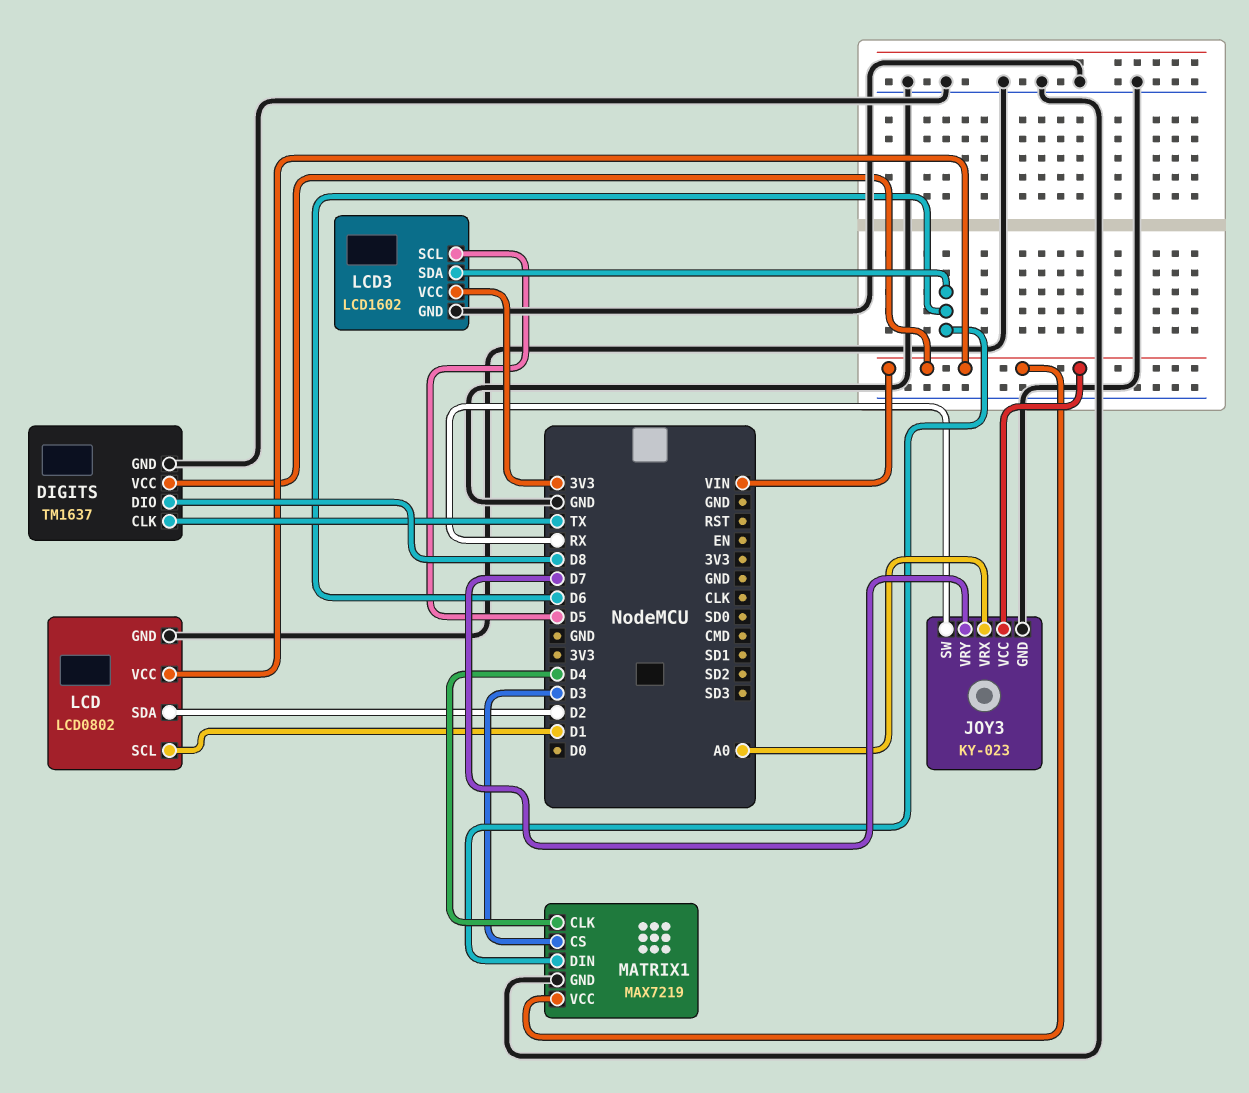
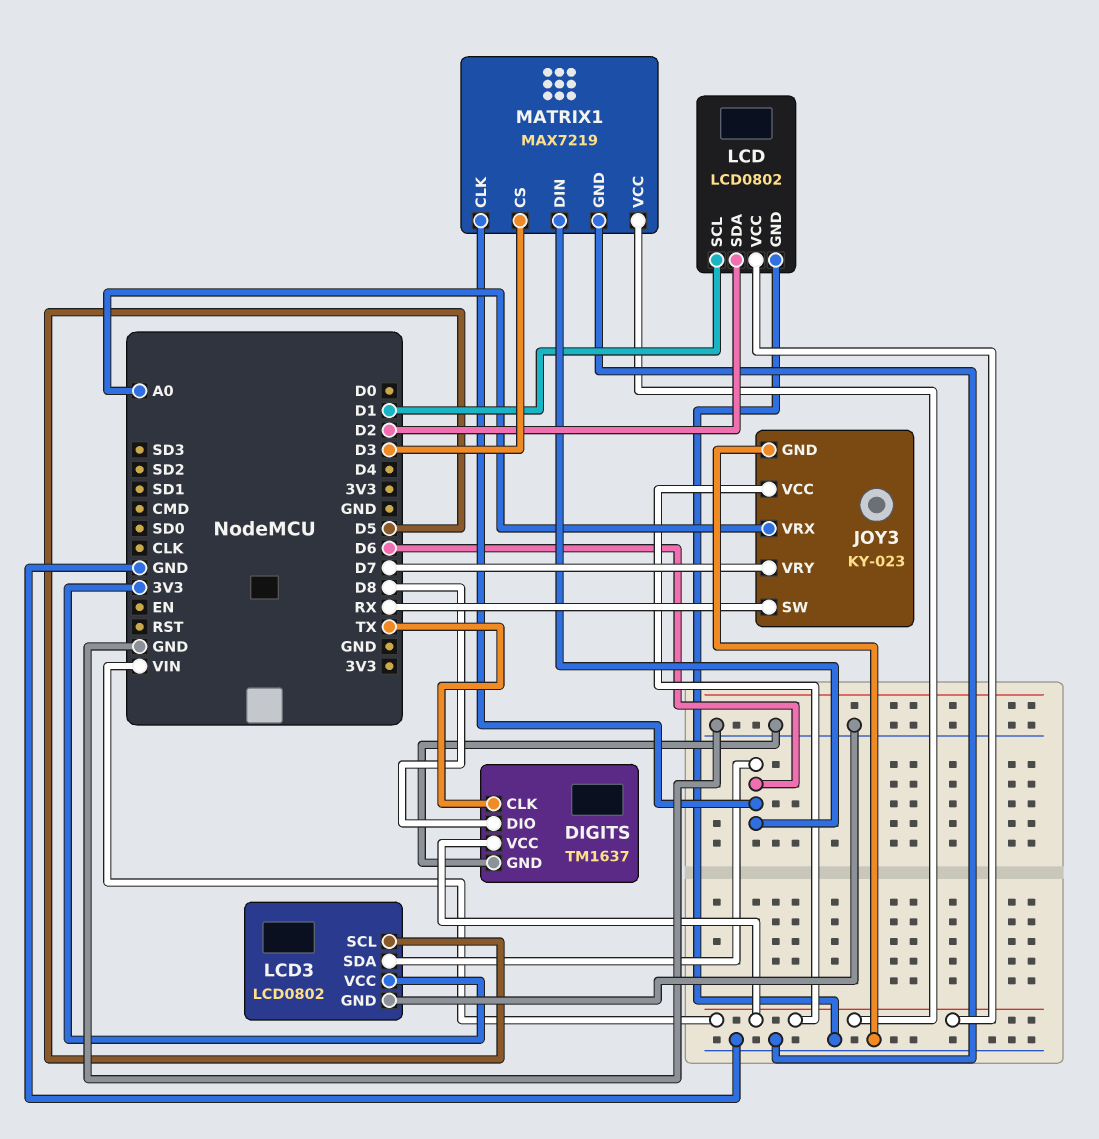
LCD3: LCD1602 -> LCD0802
MATRIX1 pin CLK: D4 -> D6

